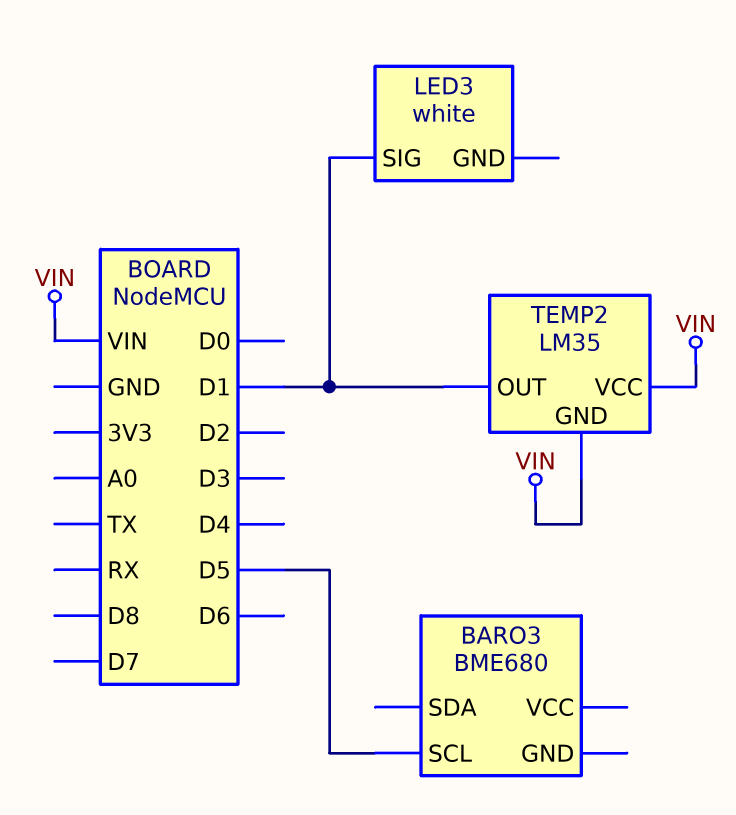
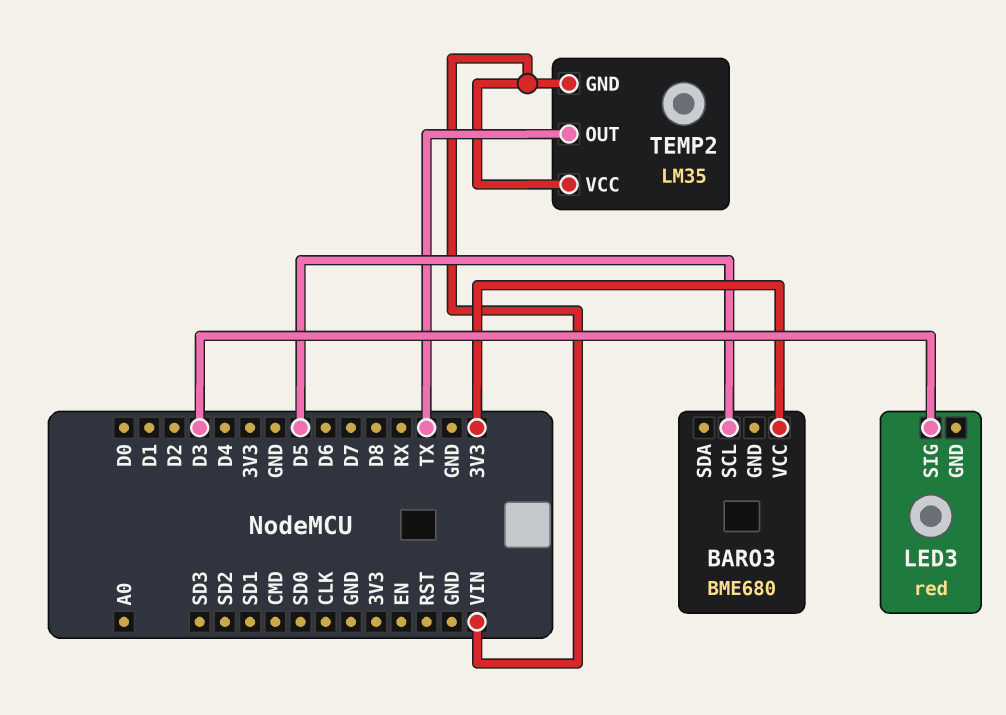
BARO3 pin VCC: none -> 3V3
LED3: white -> red
LED3 pin SIG: D1 -> D3
TEMP2 pin OUT: D1 -> TX

